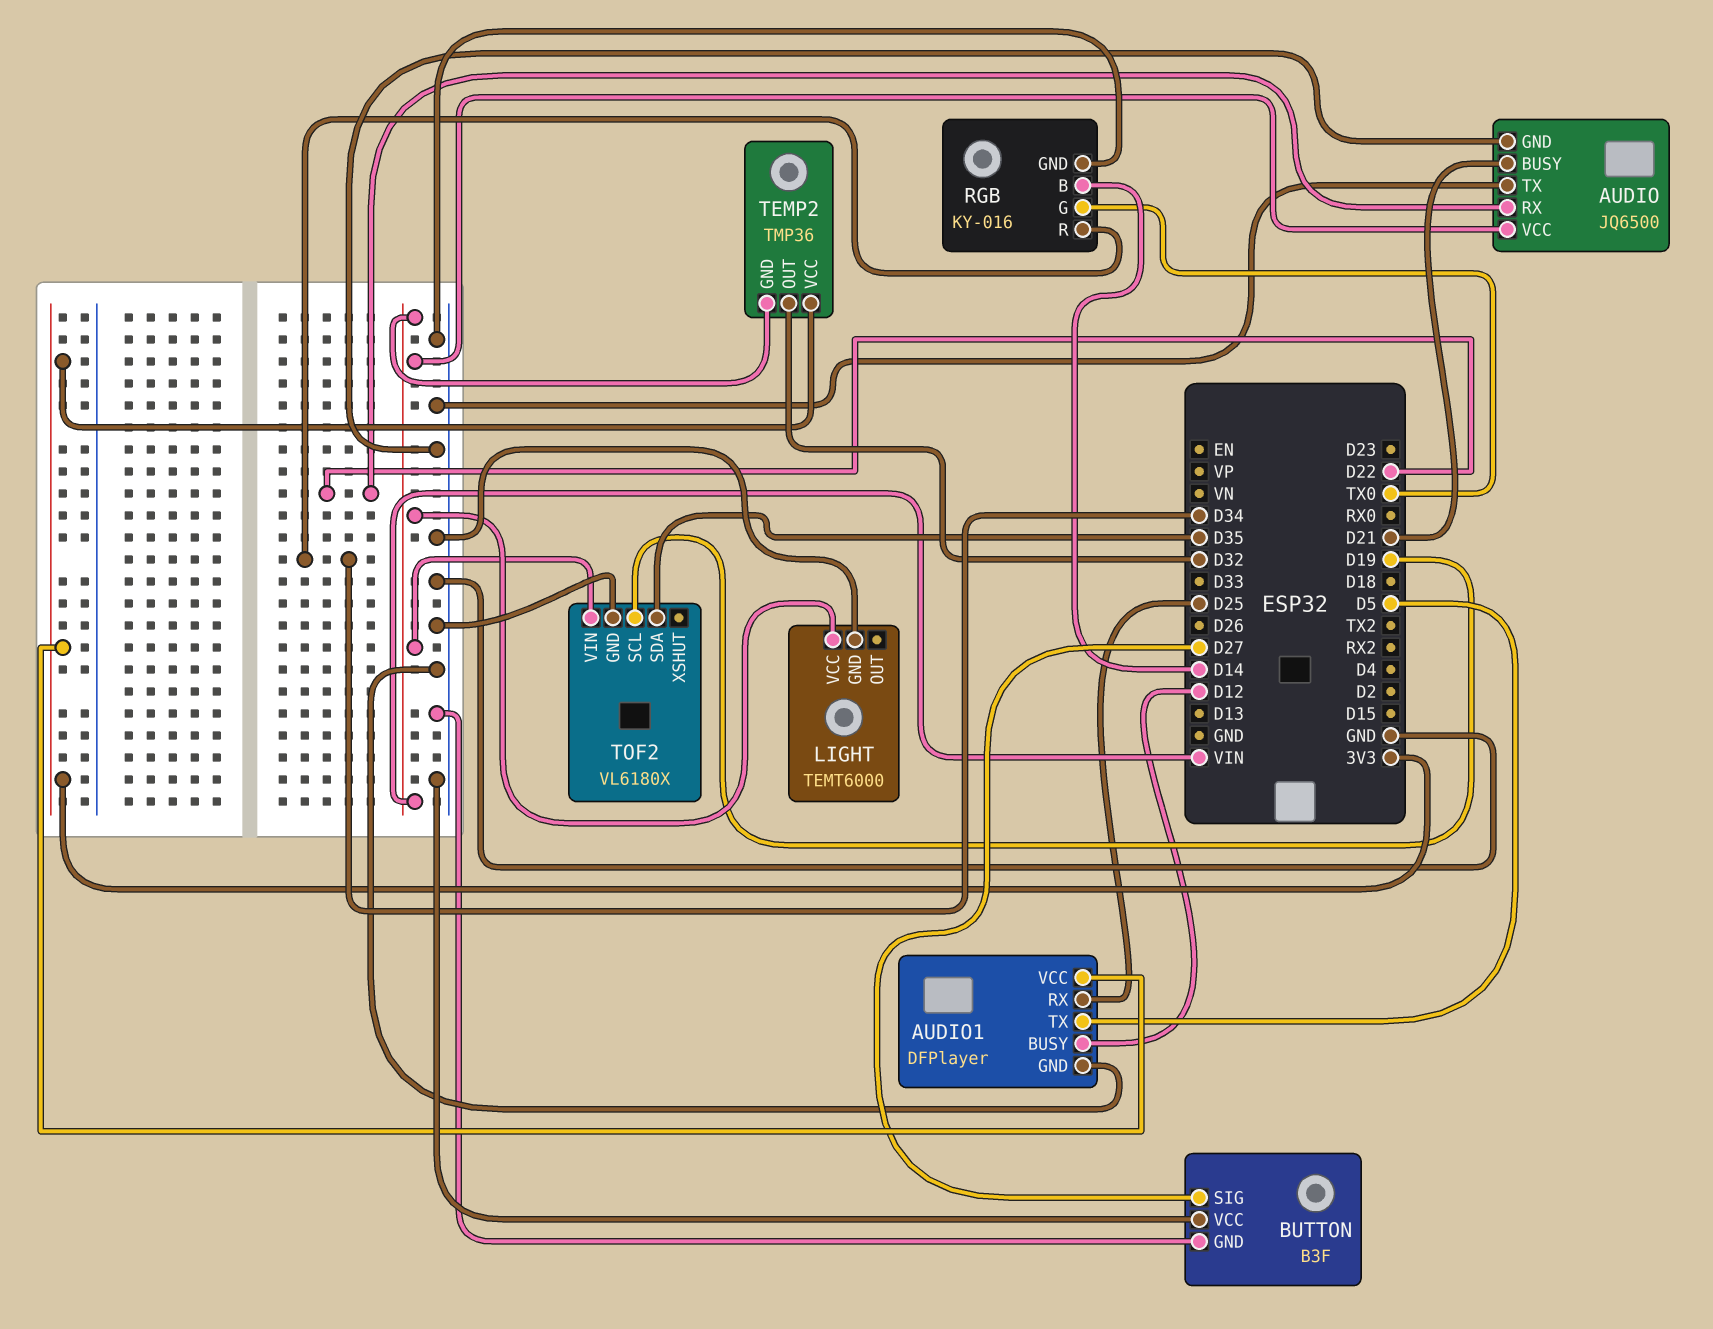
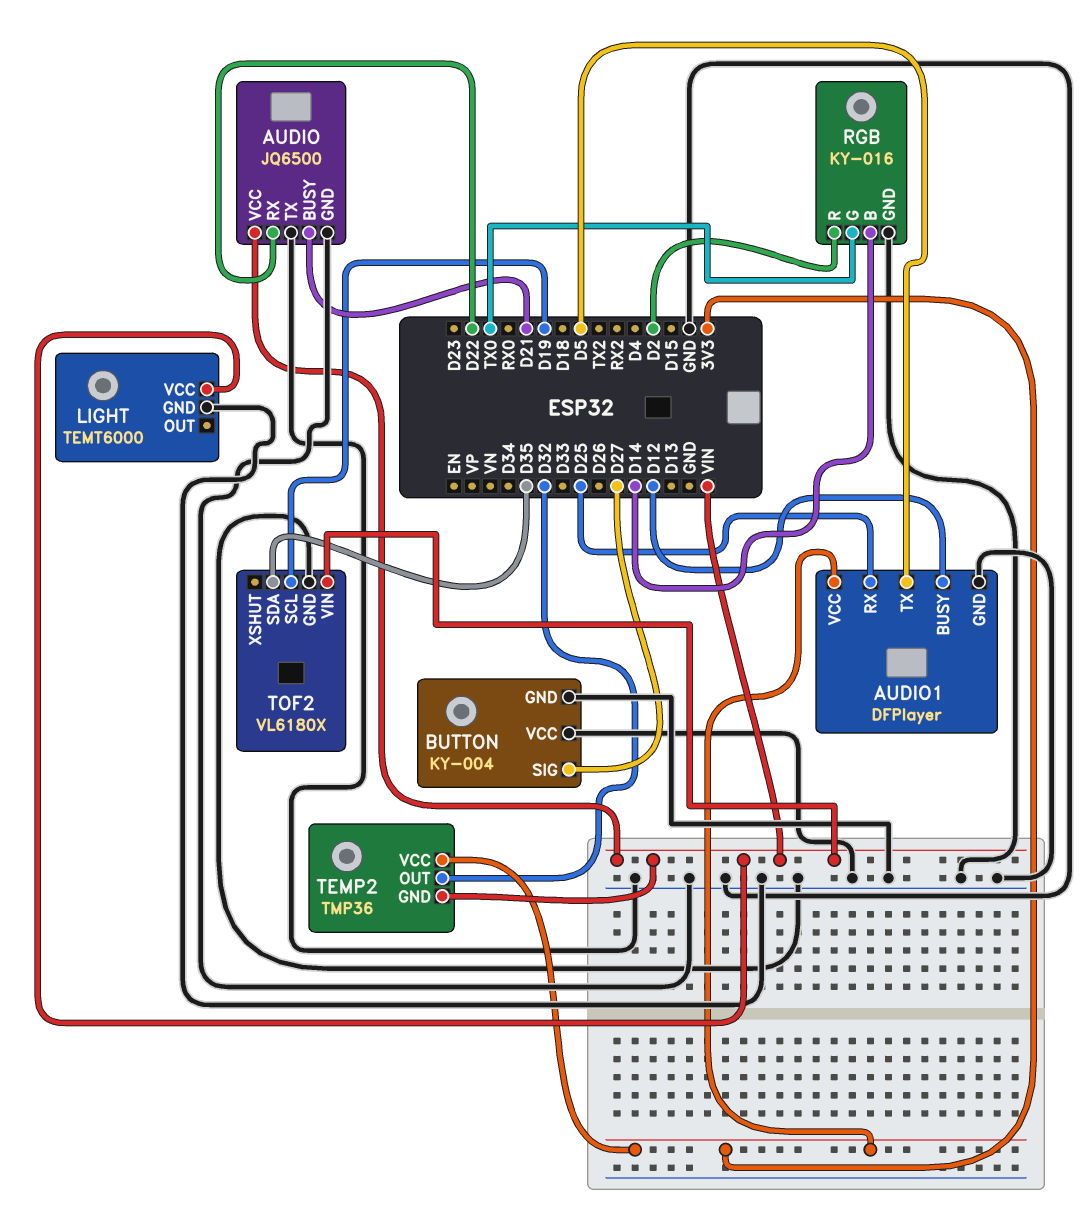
BUTTON: B3F -> KY-004
RGB pin R: D34 -> D2

